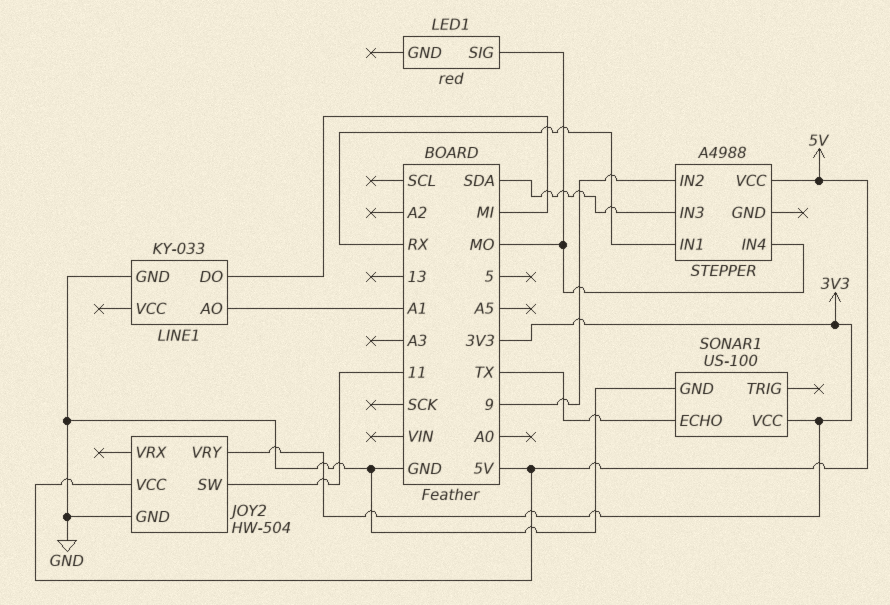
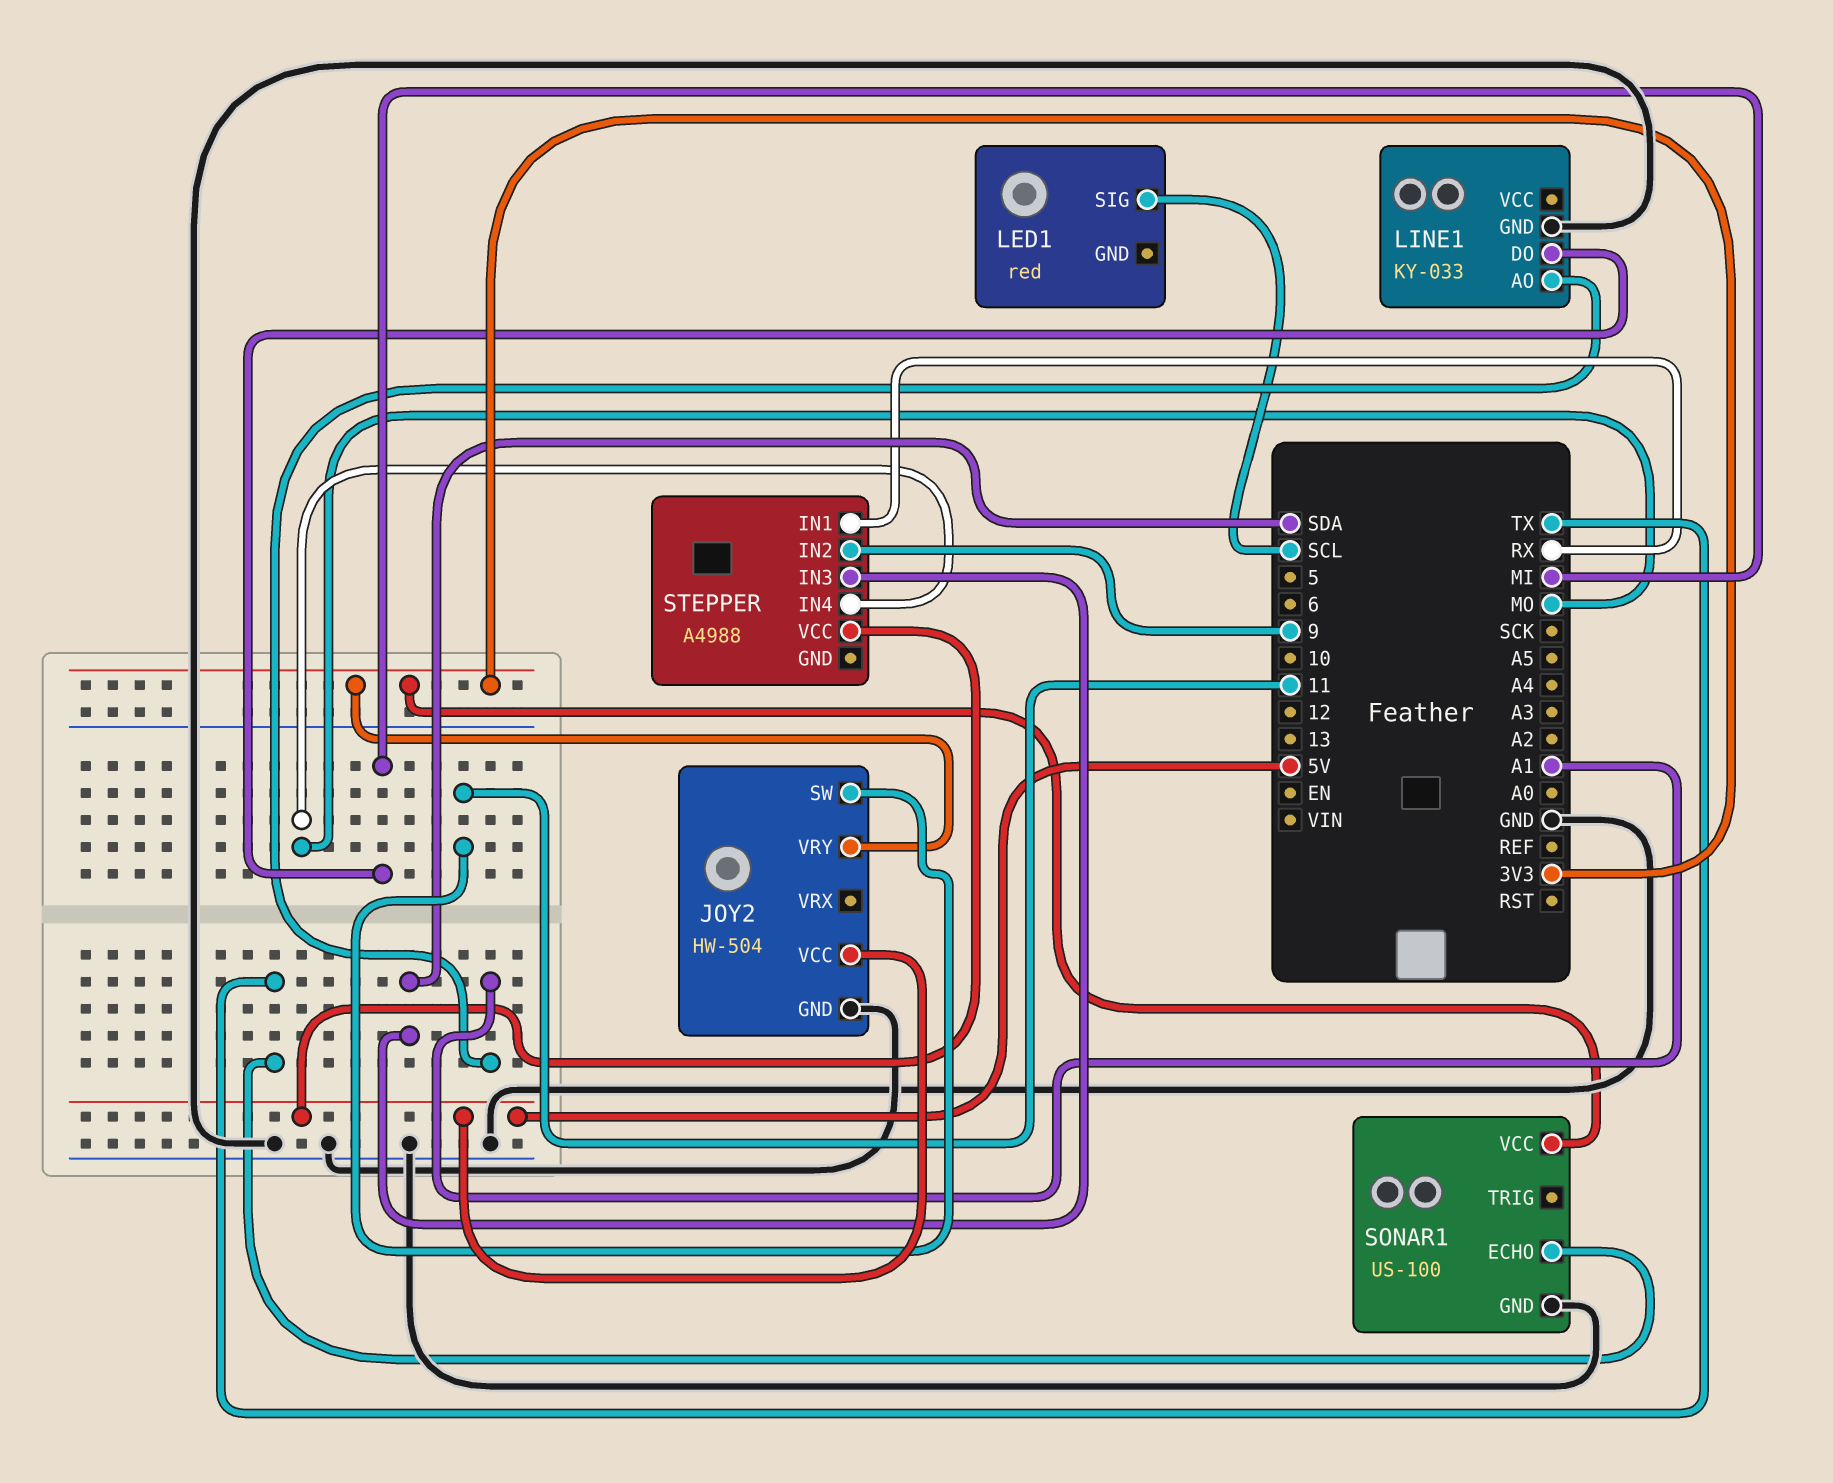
LED1 pin SIG: MO -> SCL

